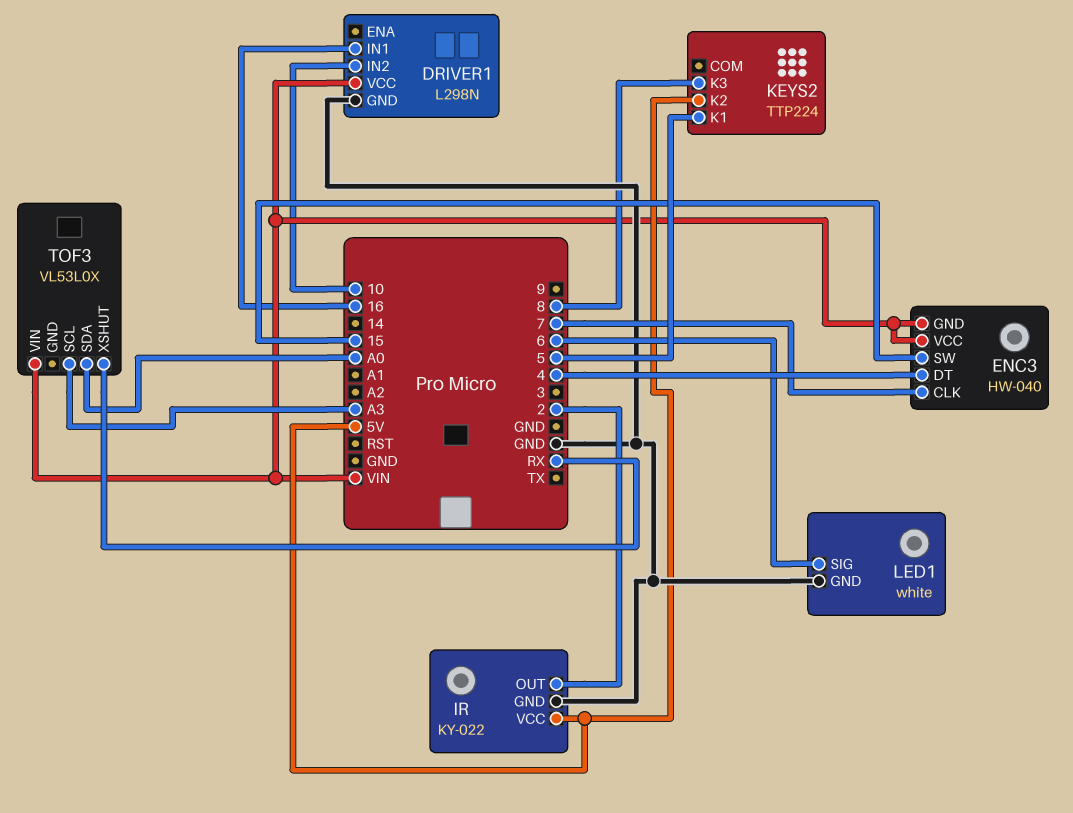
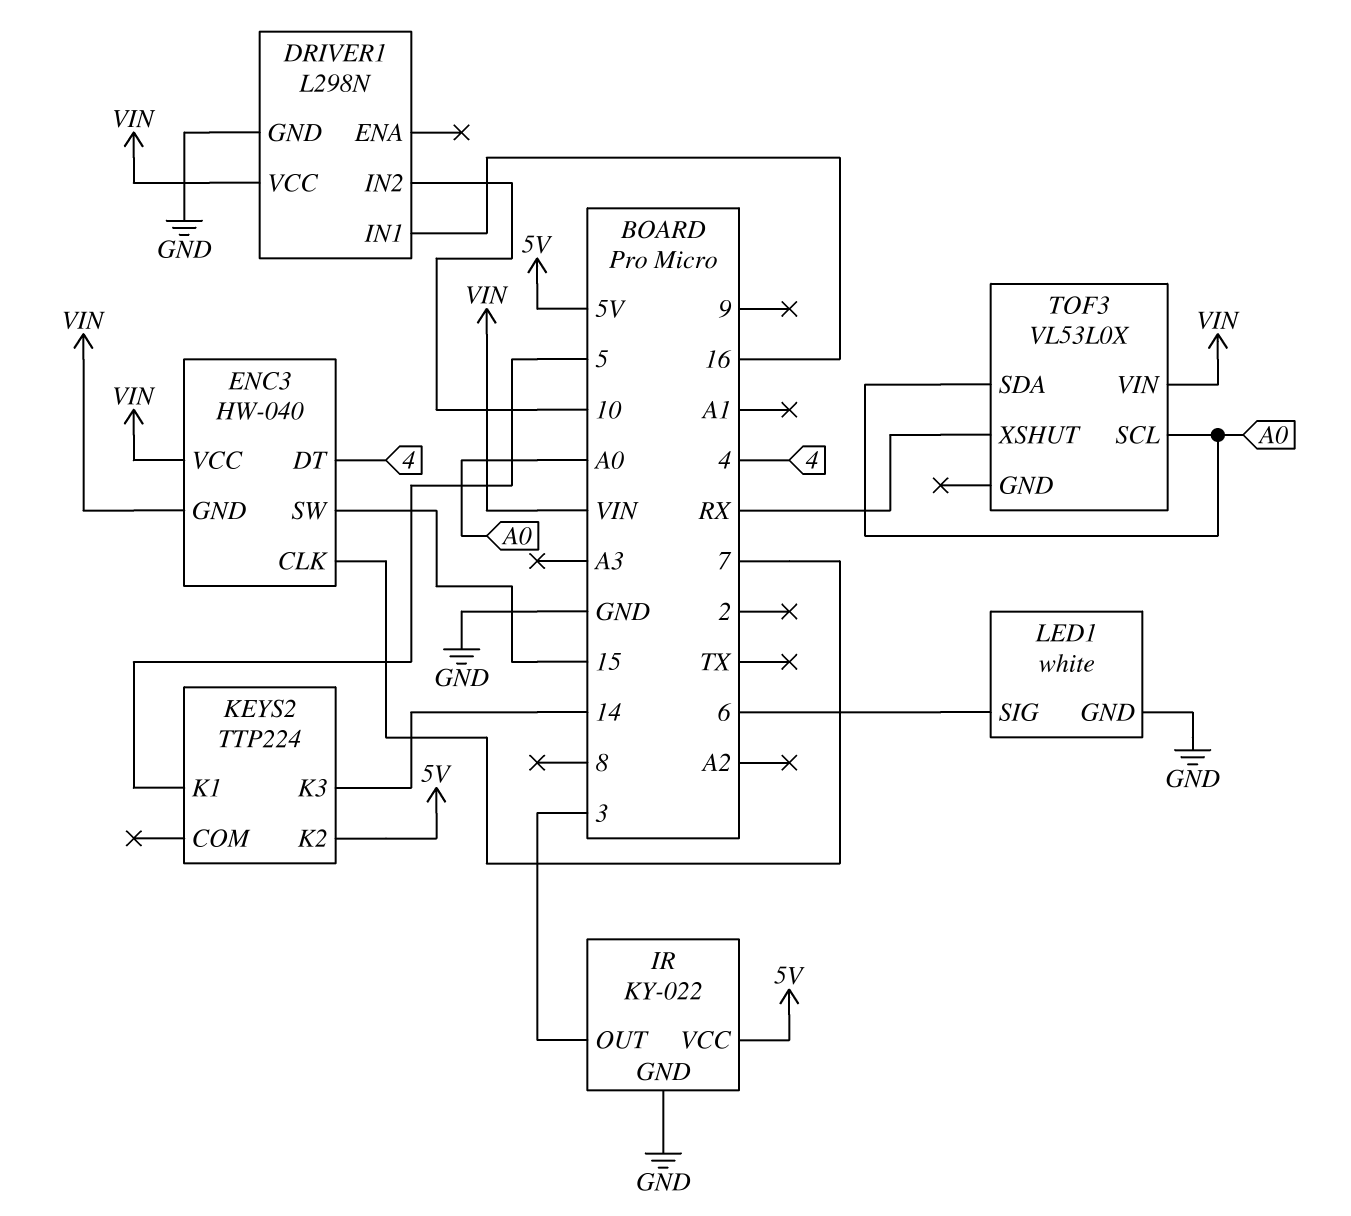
IR pin OUT: 2 -> 3
KEYS2 pin K3: 8 -> 14
TOF3 pin SCL: A3 -> A0

